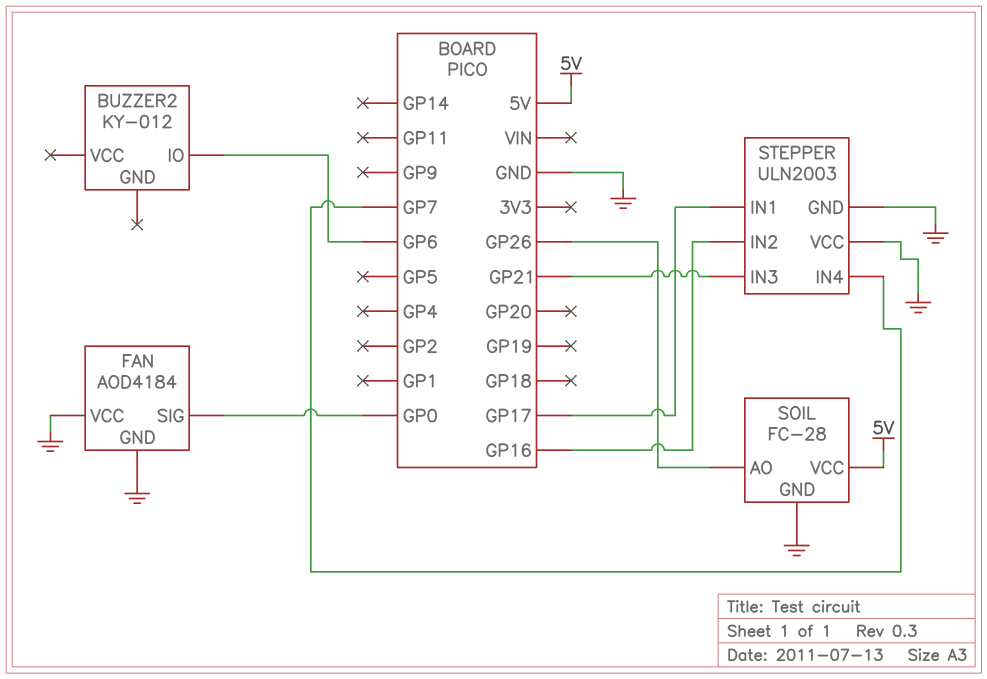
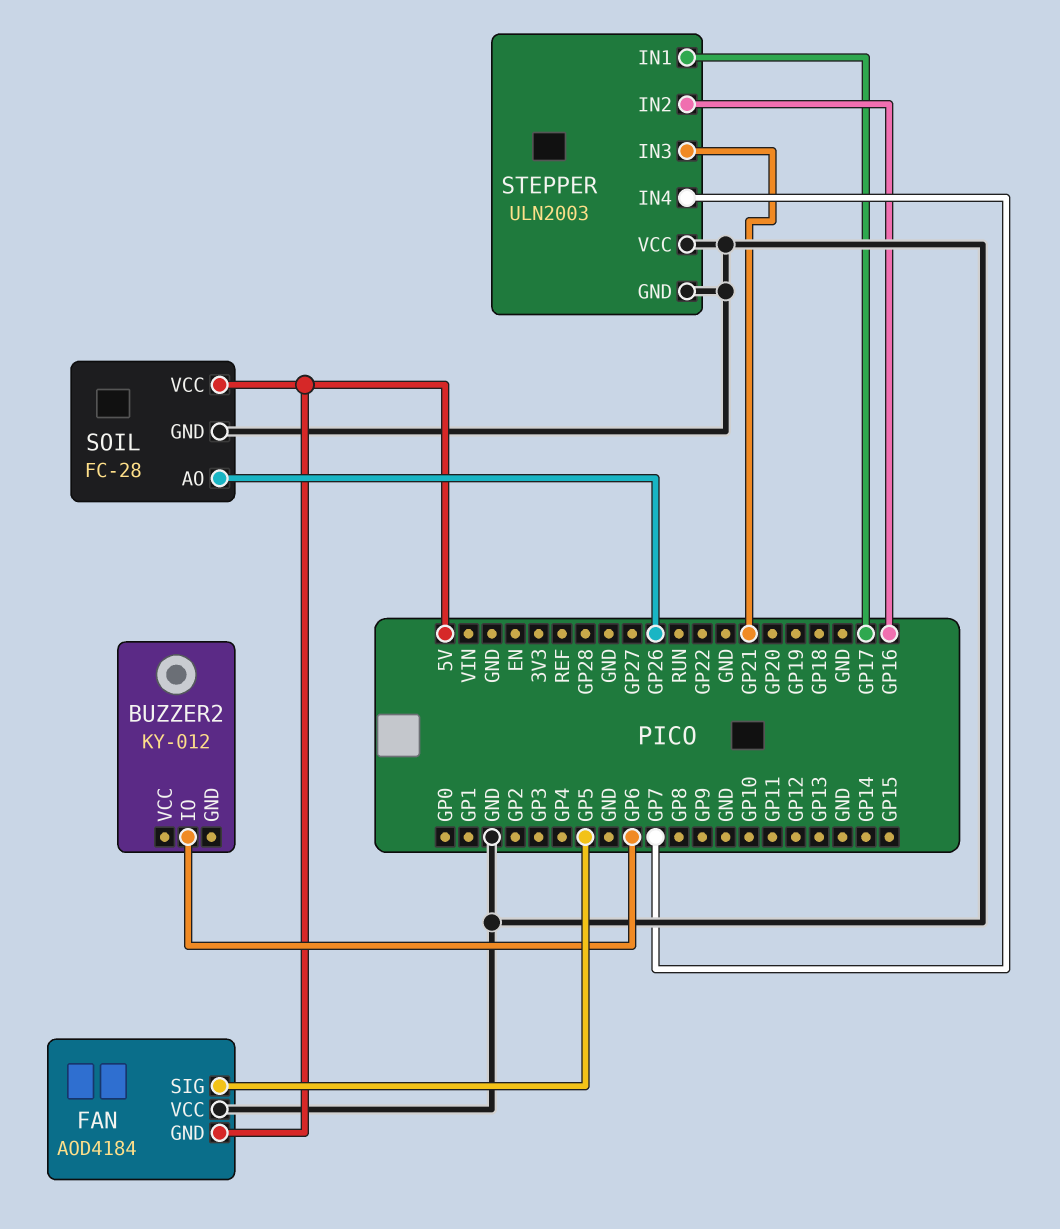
FAN pin GND: GND -> 5V
FAN pin SIG: GP0 -> GP5

